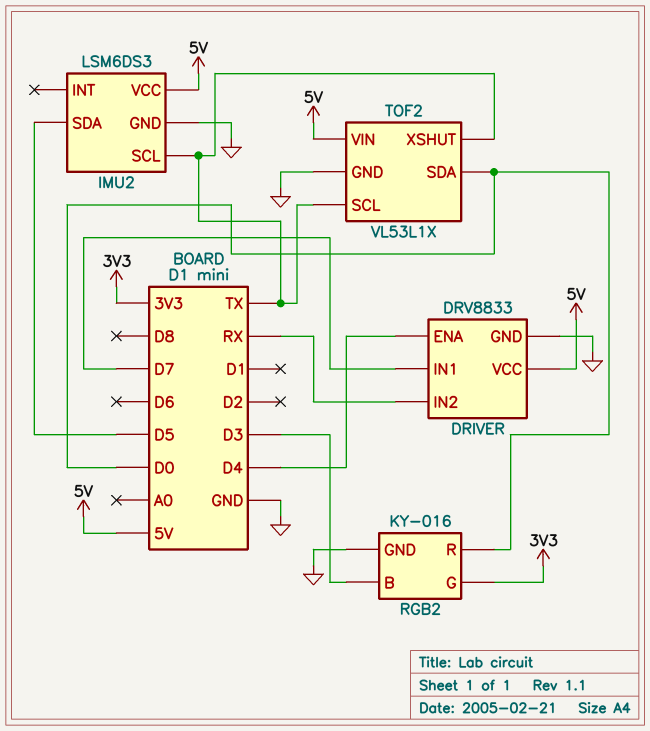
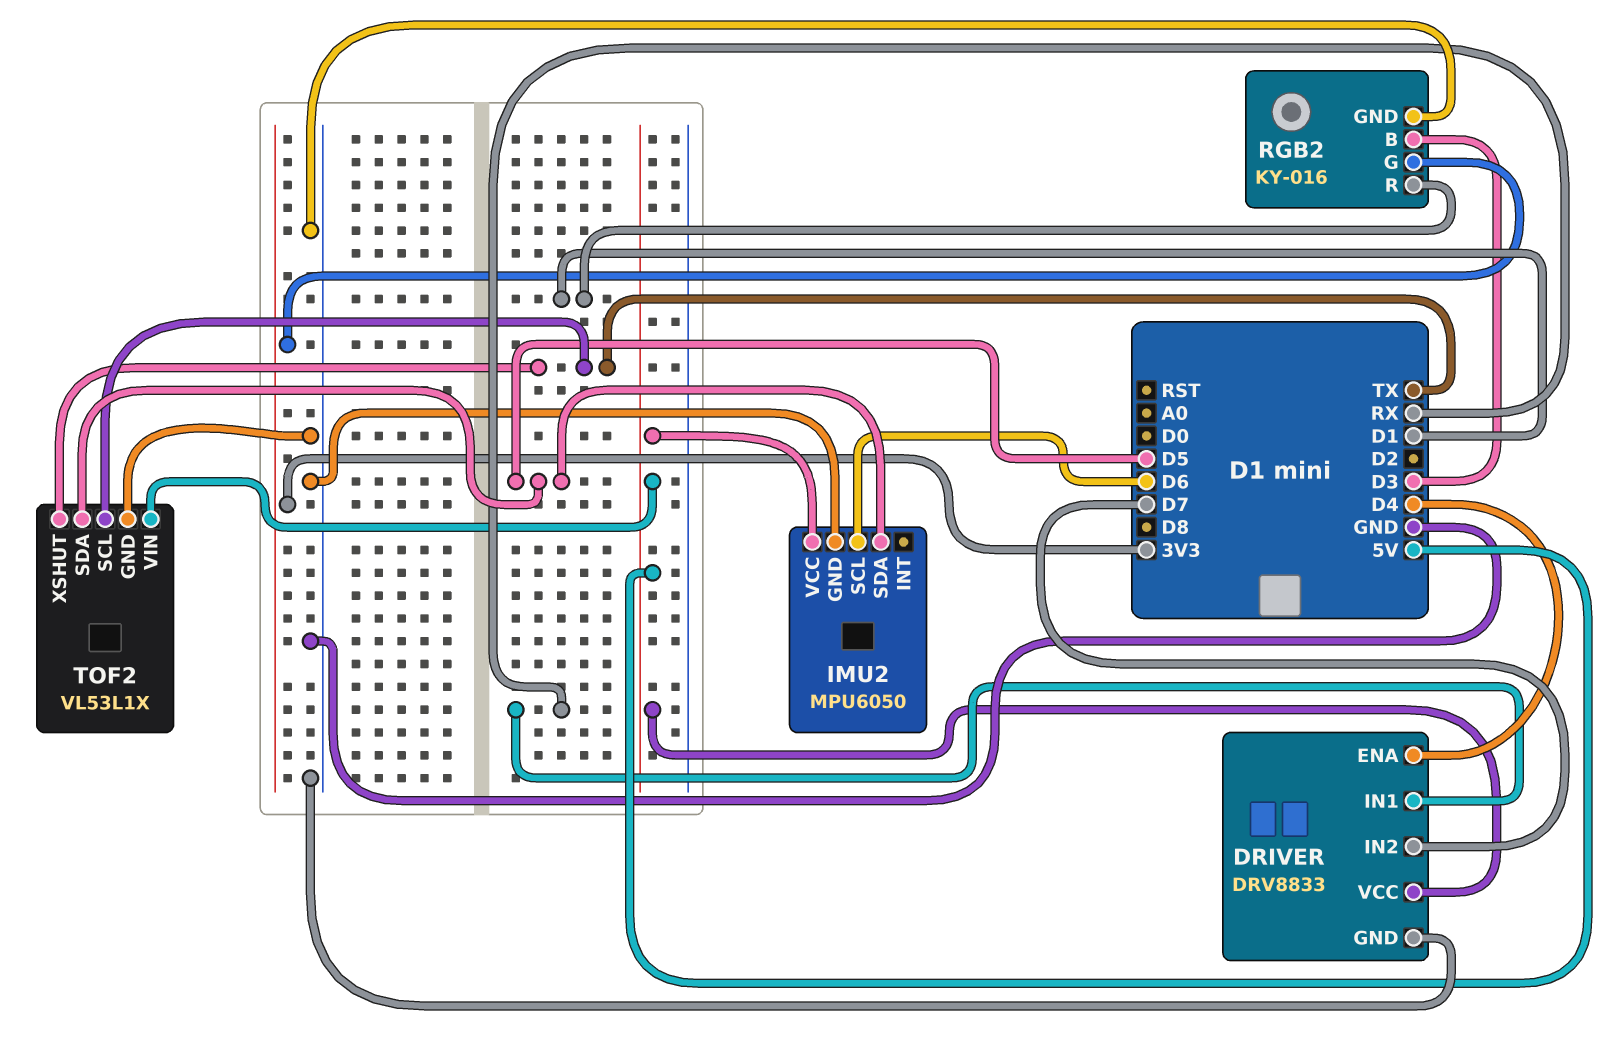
DRIVER pin IN1: D7 -> RX
DRIVER pin IN2: RX -> D7
IMU2: LSM6DS3 -> MPU6050
IMU2 pin SCL: TX -> D6
RGB2 pin R: D0 -> D1
TOF2 pin SDA: D0 -> D5

